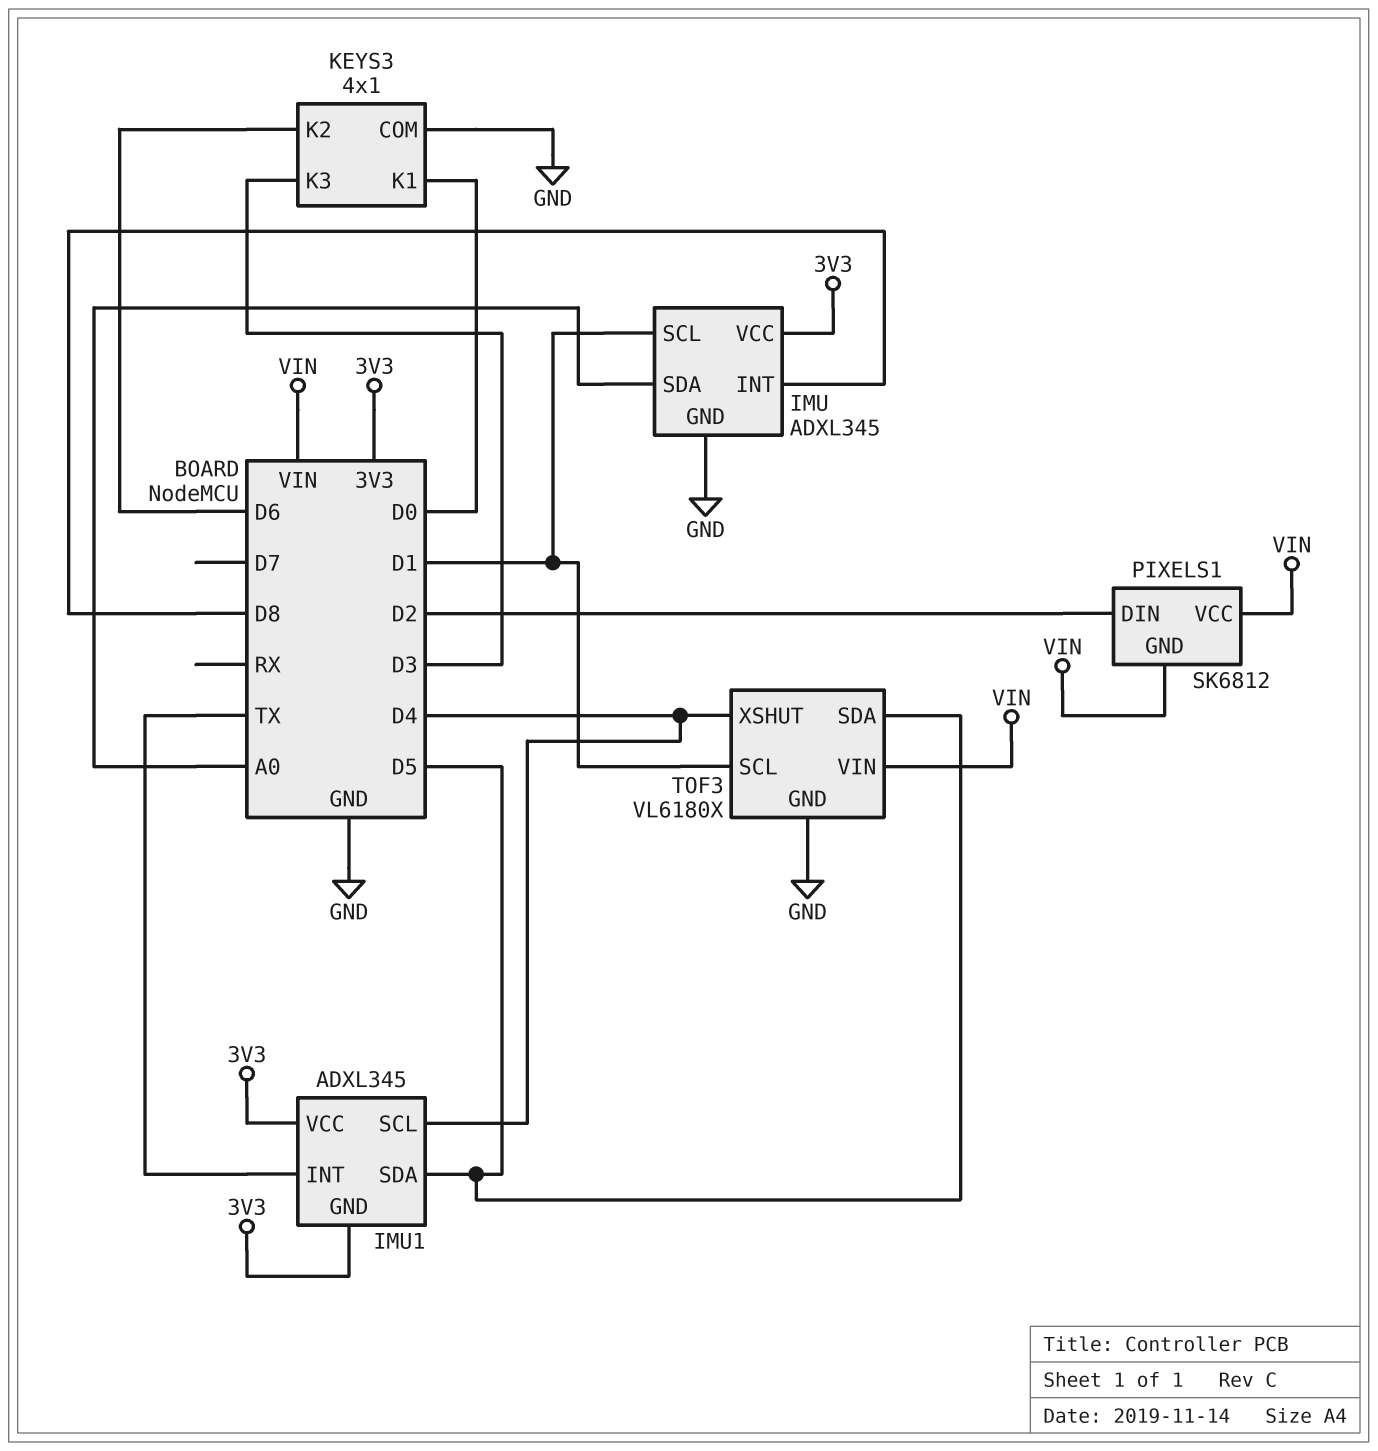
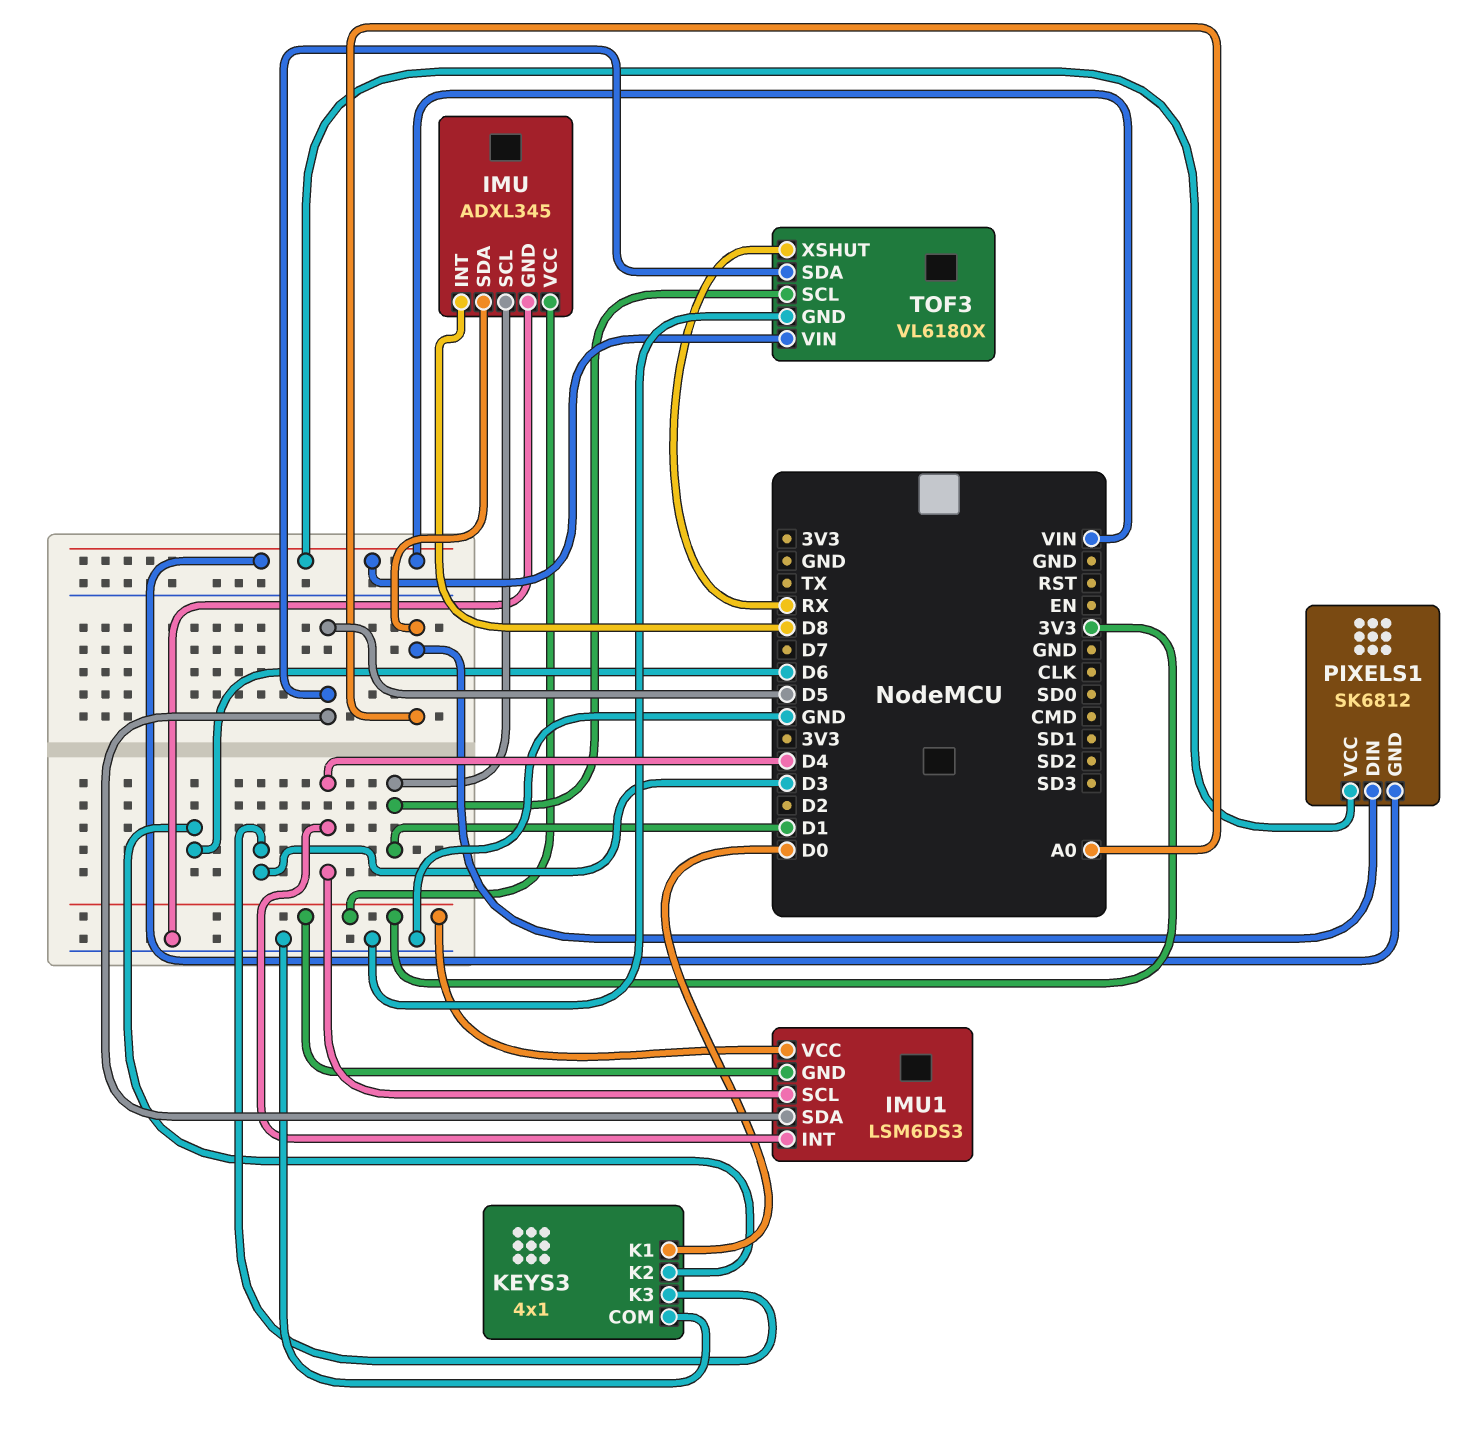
IMU1: ADXL345 -> LSM6DS3
IMU1 pin INT: TX -> D4
PIXELS1 pin DIN: D2 -> A0
TOF3 pin XSHUT: D4 -> RX

